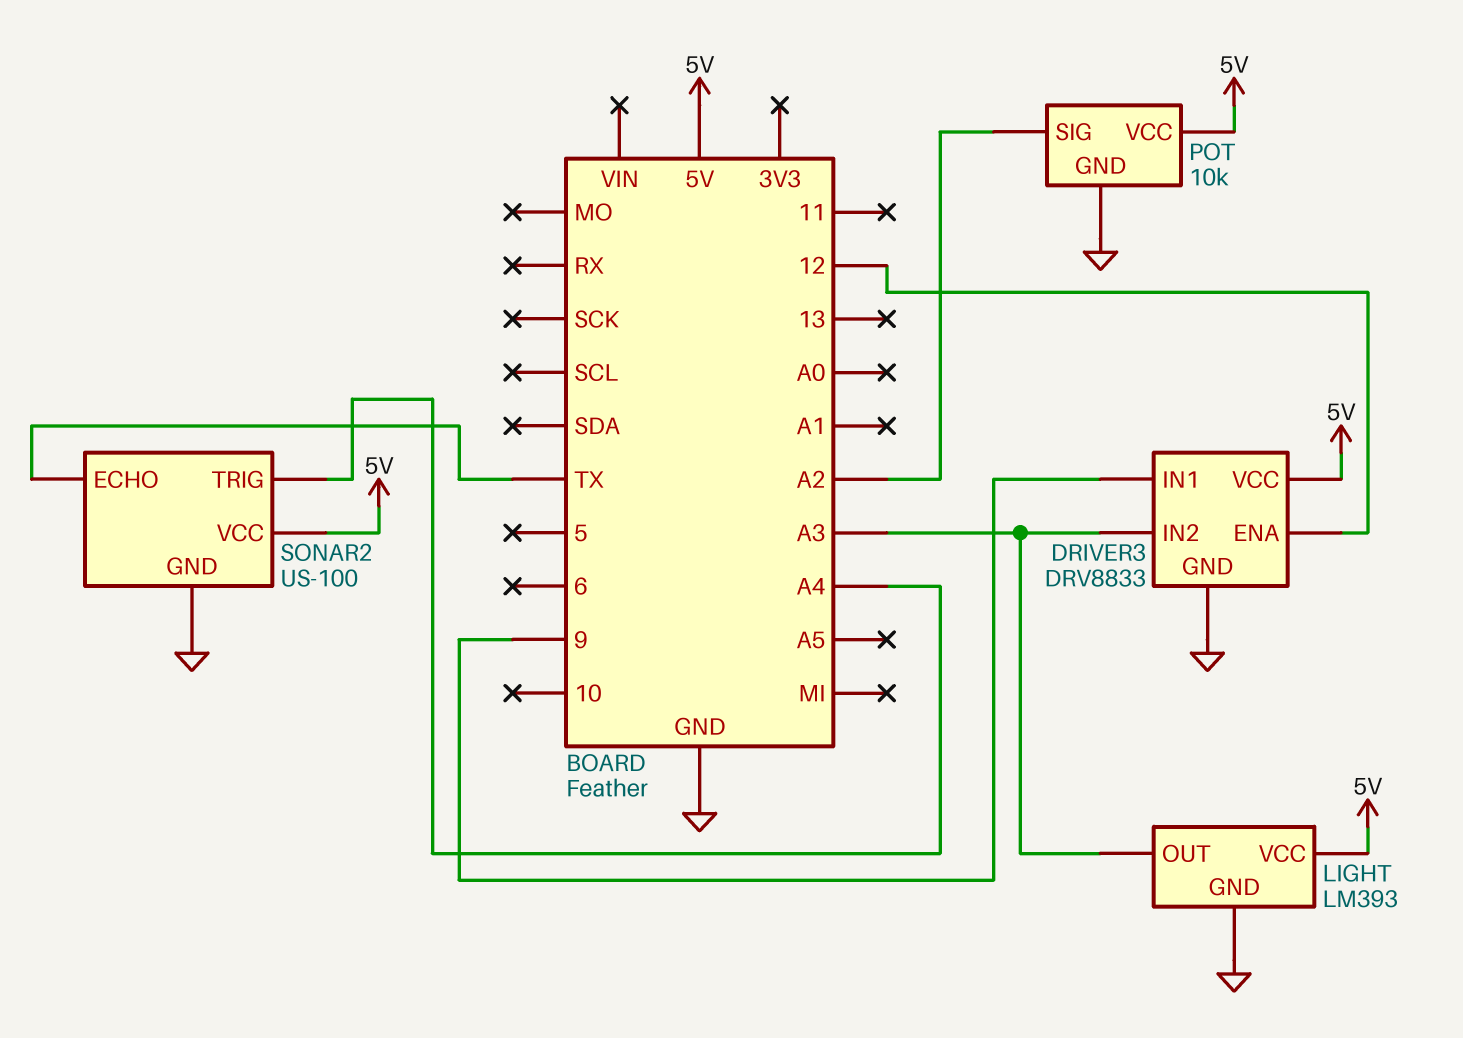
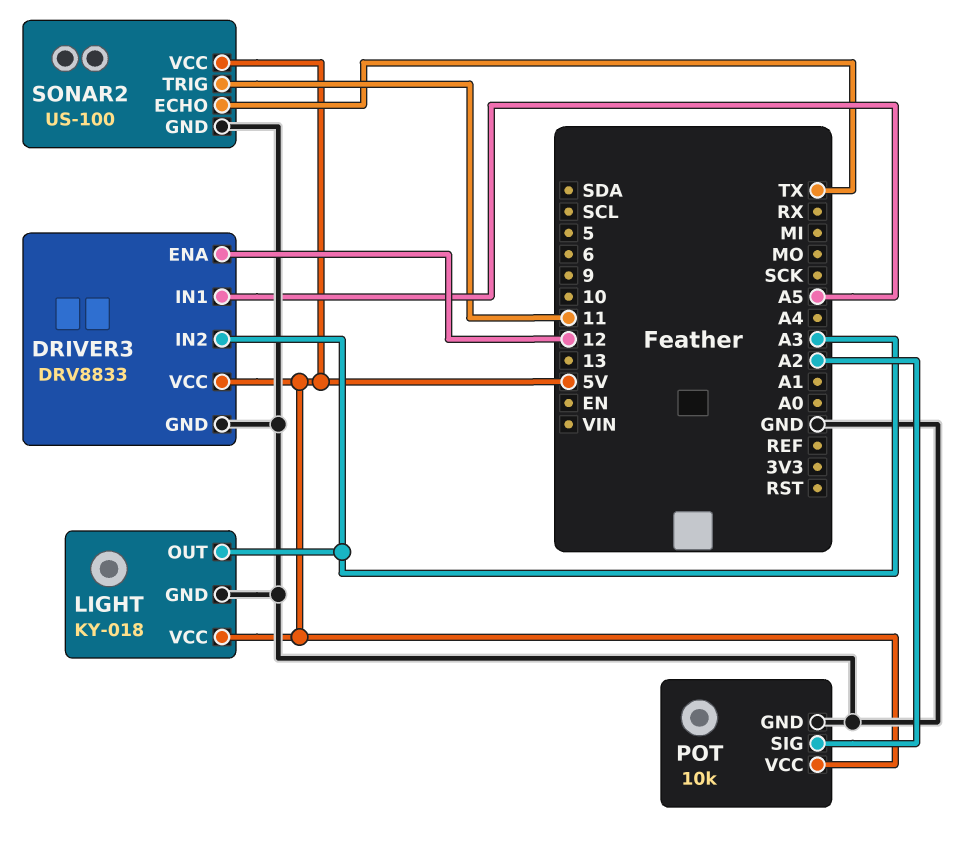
DRIVER3 pin IN1: 9 -> A5
LIGHT: LM393 -> KY-018
SONAR2 pin TRIG: A4 -> 11

